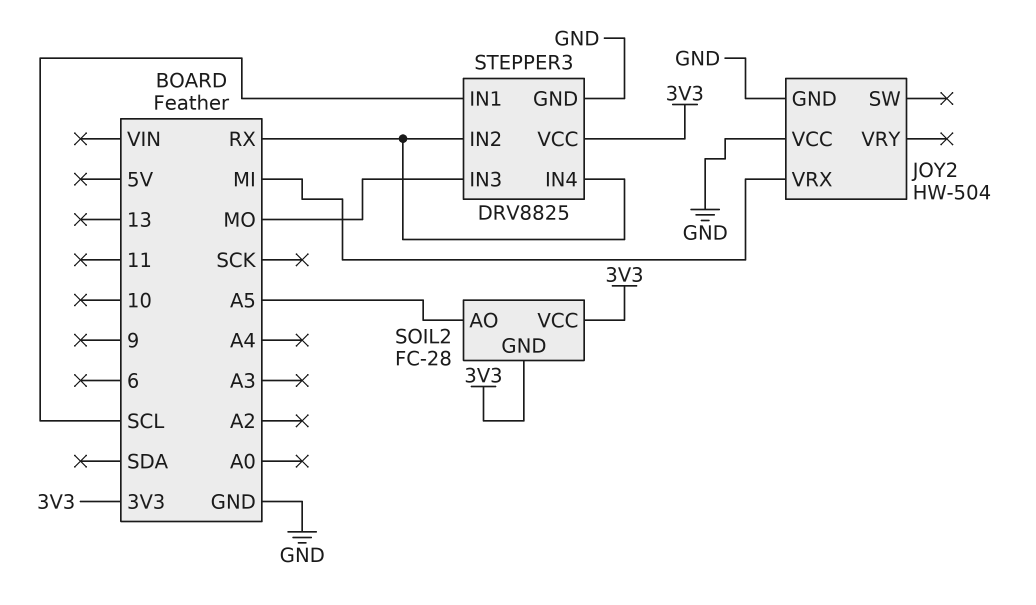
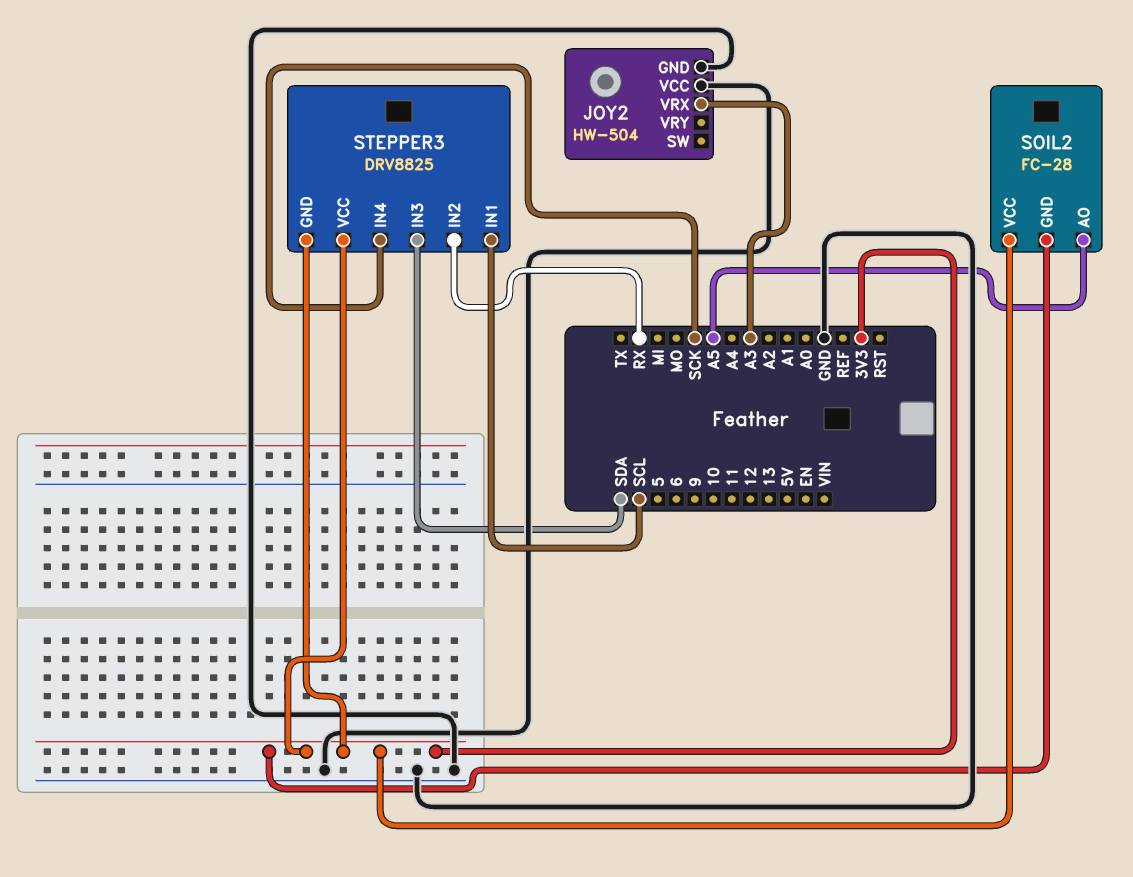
JOY2 pin VRX: MI -> A3
STEPPER3 pin GND: GND -> 3V3
STEPPER3 pin IN3: MO -> SDA
STEPPER3 pin IN4: RX -> SCK

